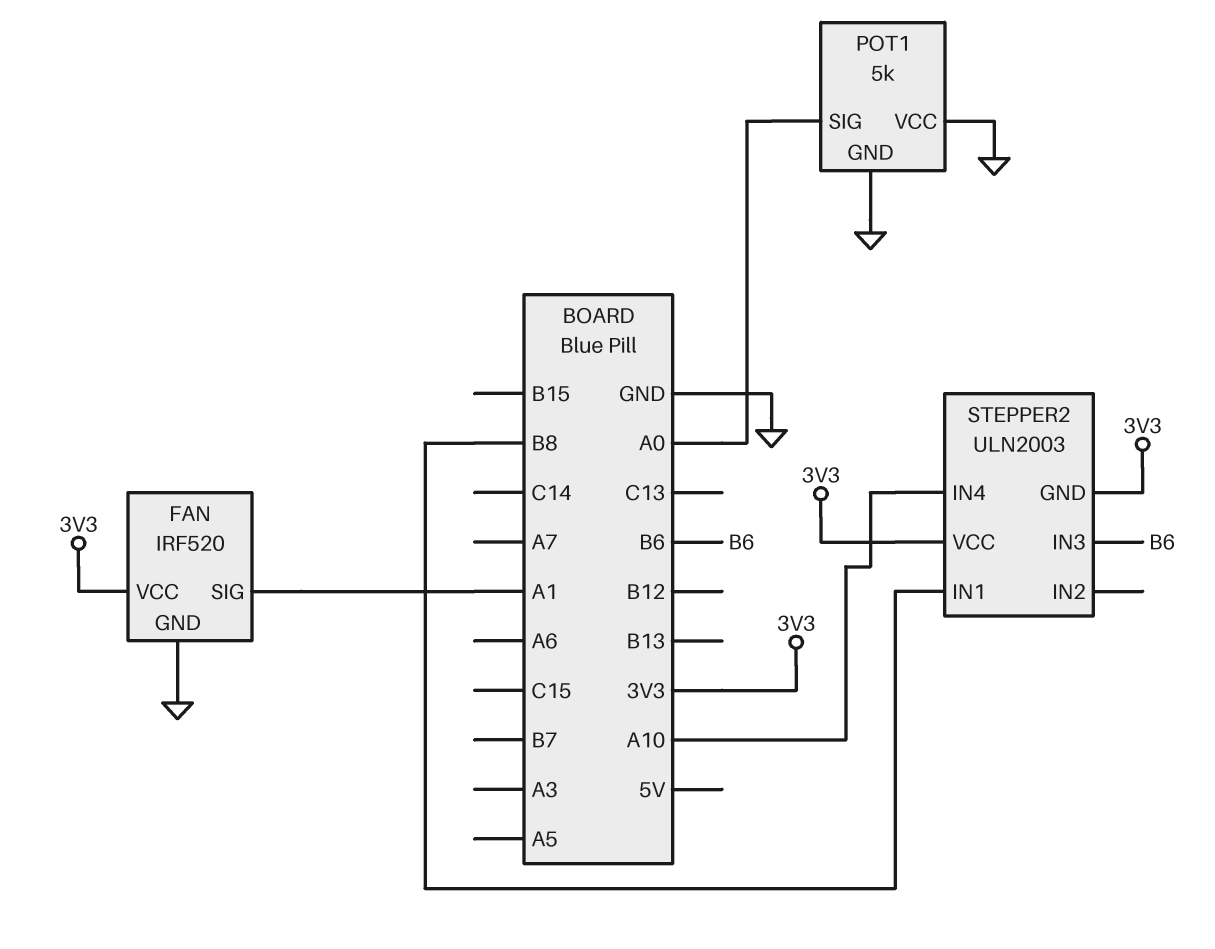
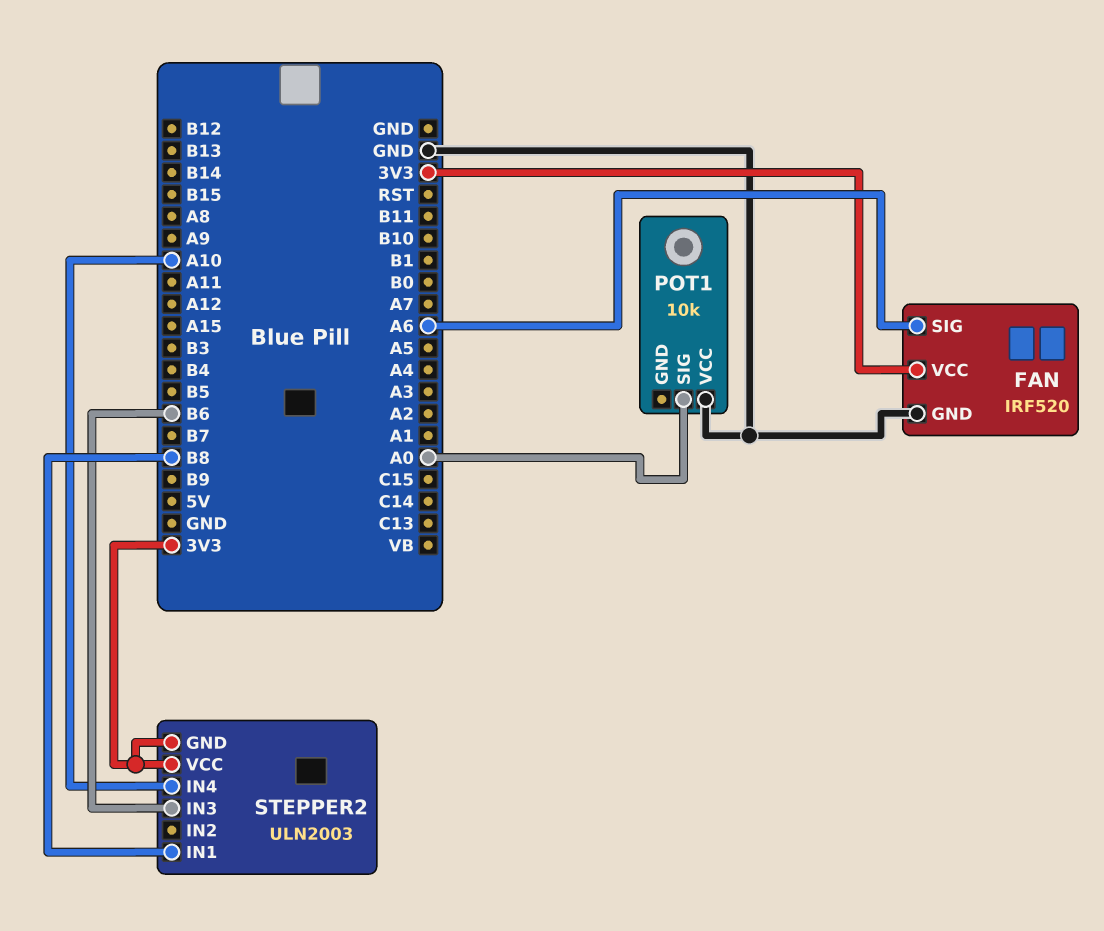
FAN pin SIG: A1 -> A6
POT1: 5k -> 10k
POT1 pin GND: GND -> none

